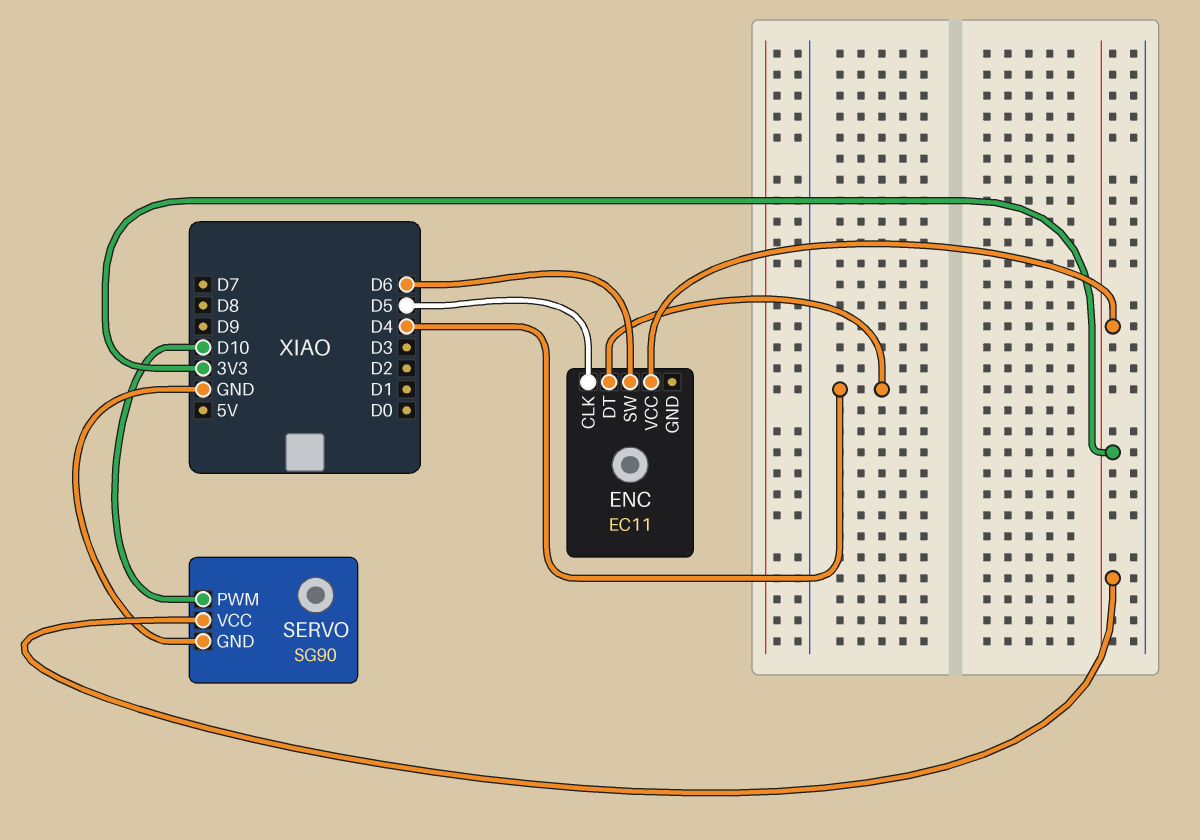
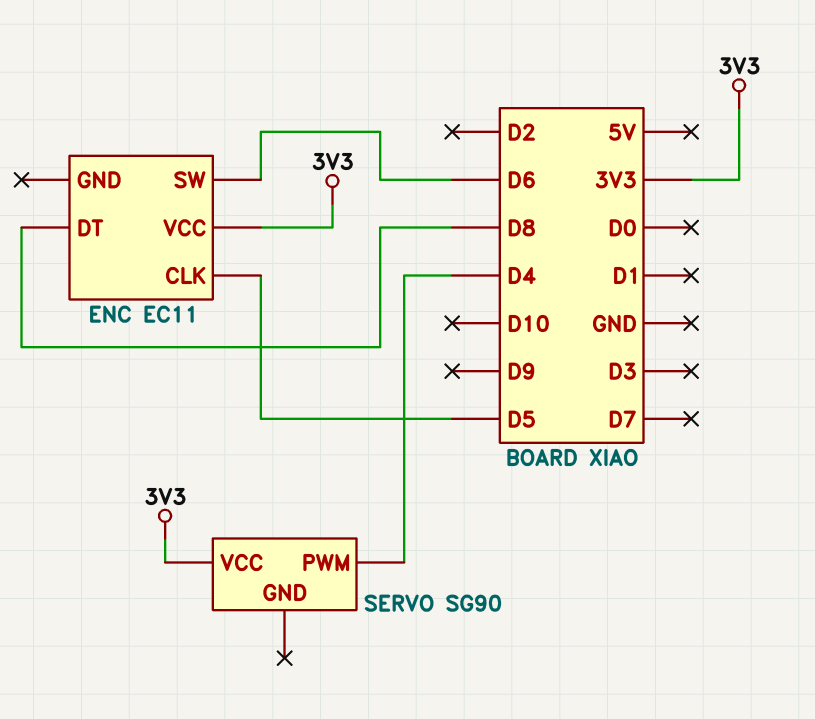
ENC pin DT: D4 -> D8
SERVO pin GND: GND -> none
SERVO pin PWM: D10 -> D4

